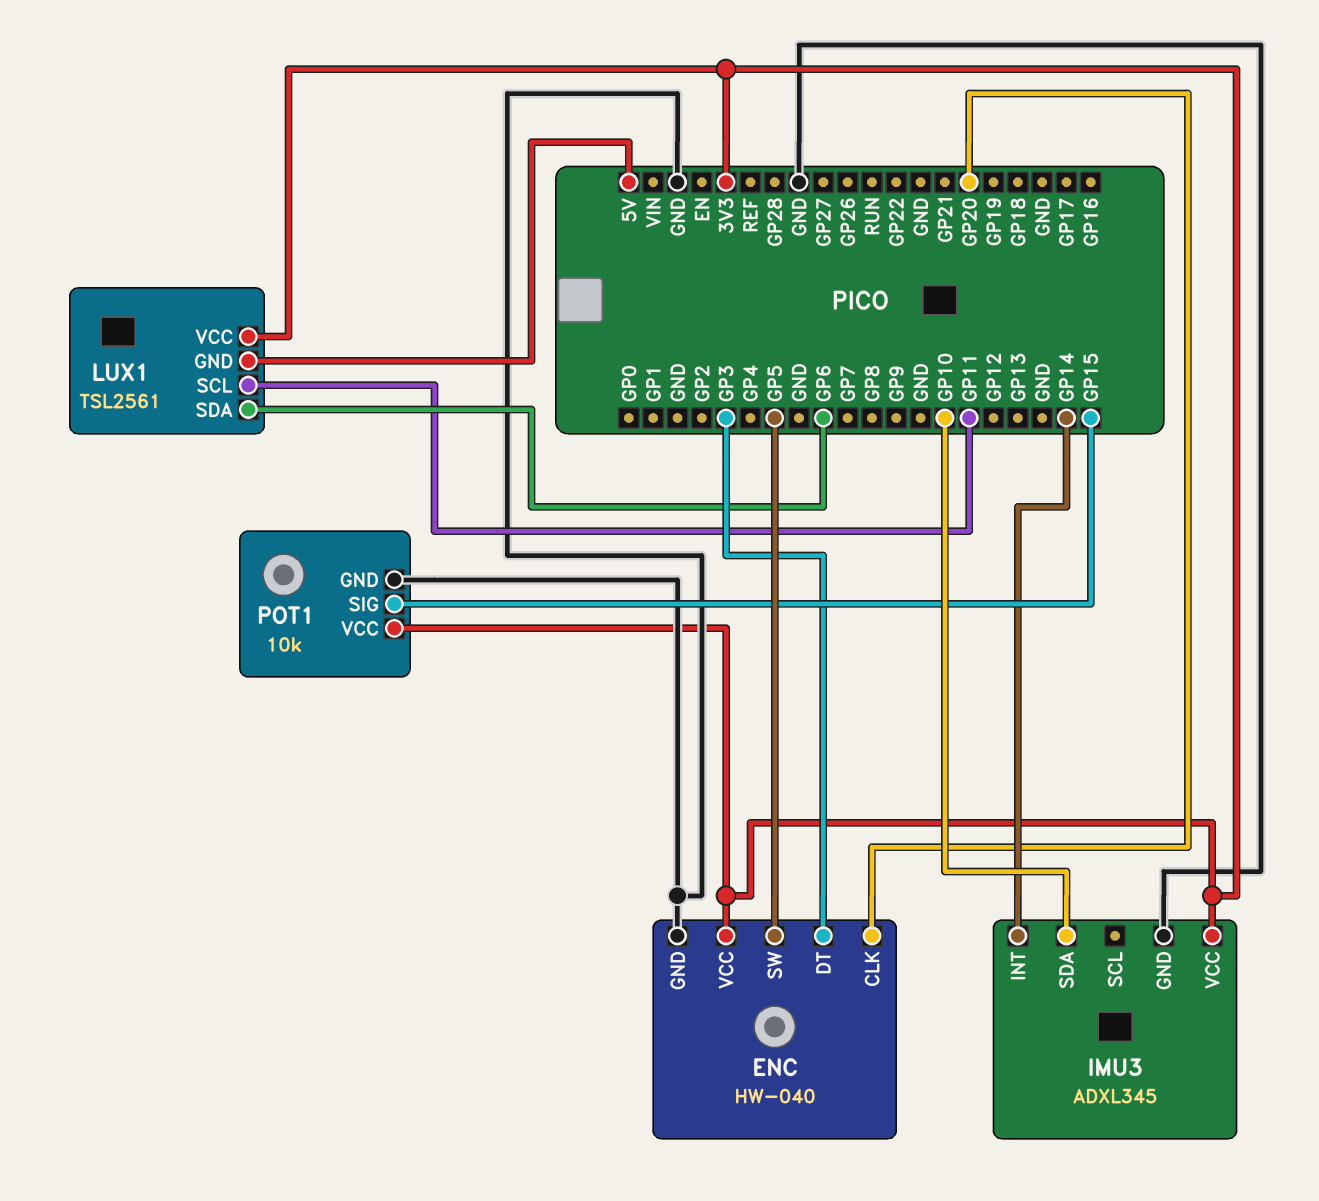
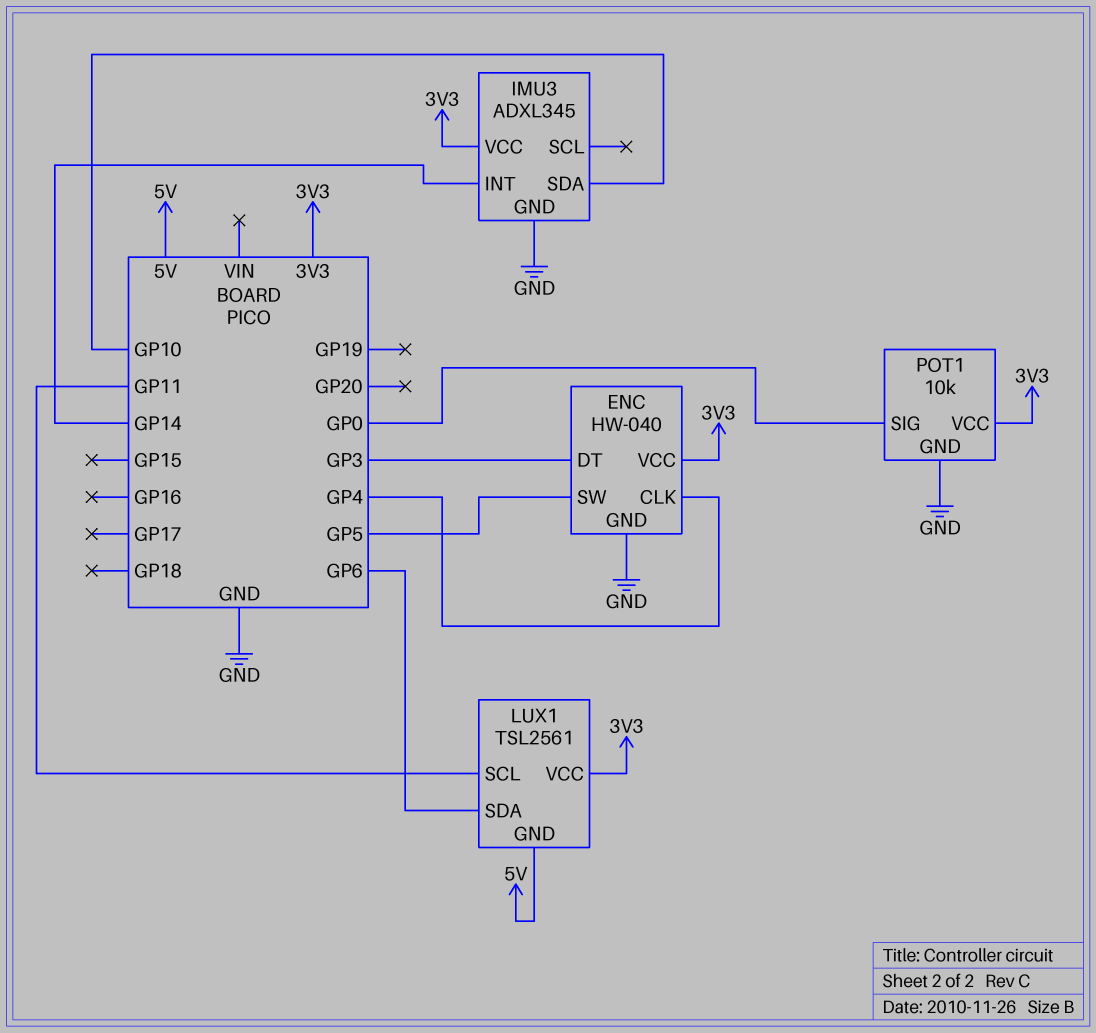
ENC pin CLK: GP20 -> GP4
POT1 pin SIG: GP15 -> GP0

